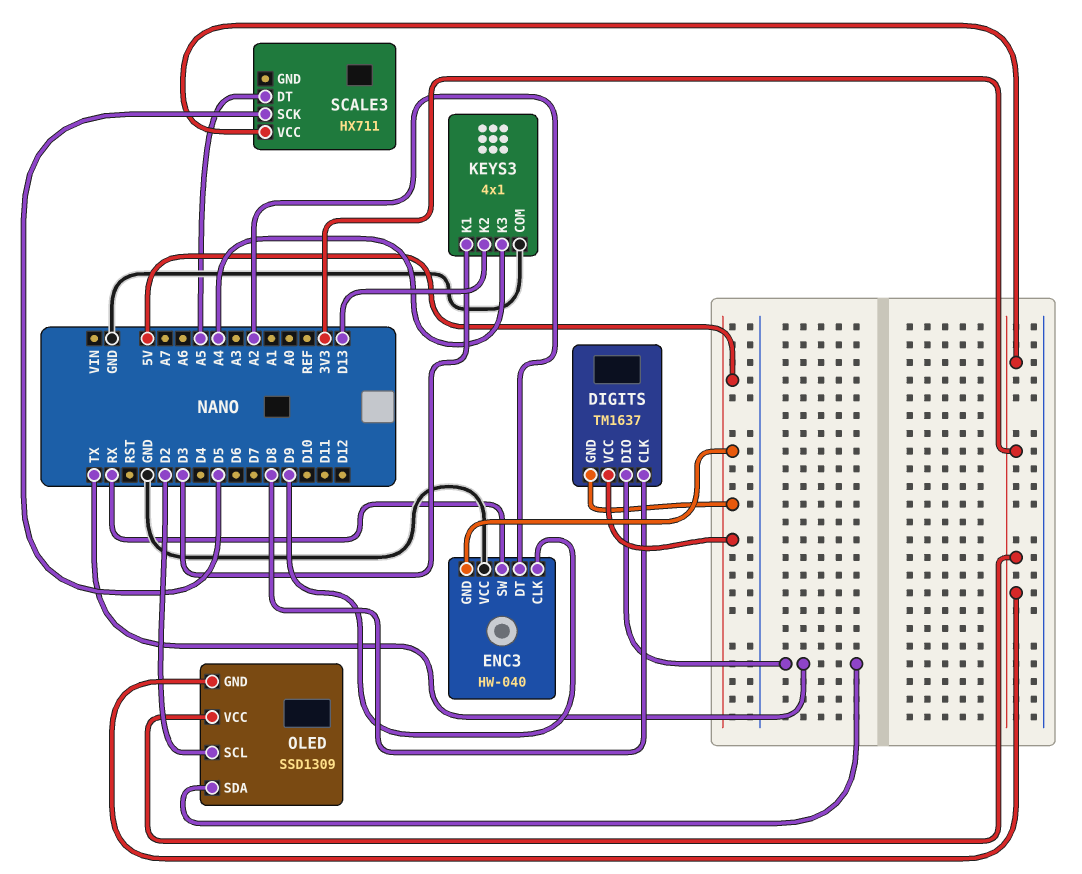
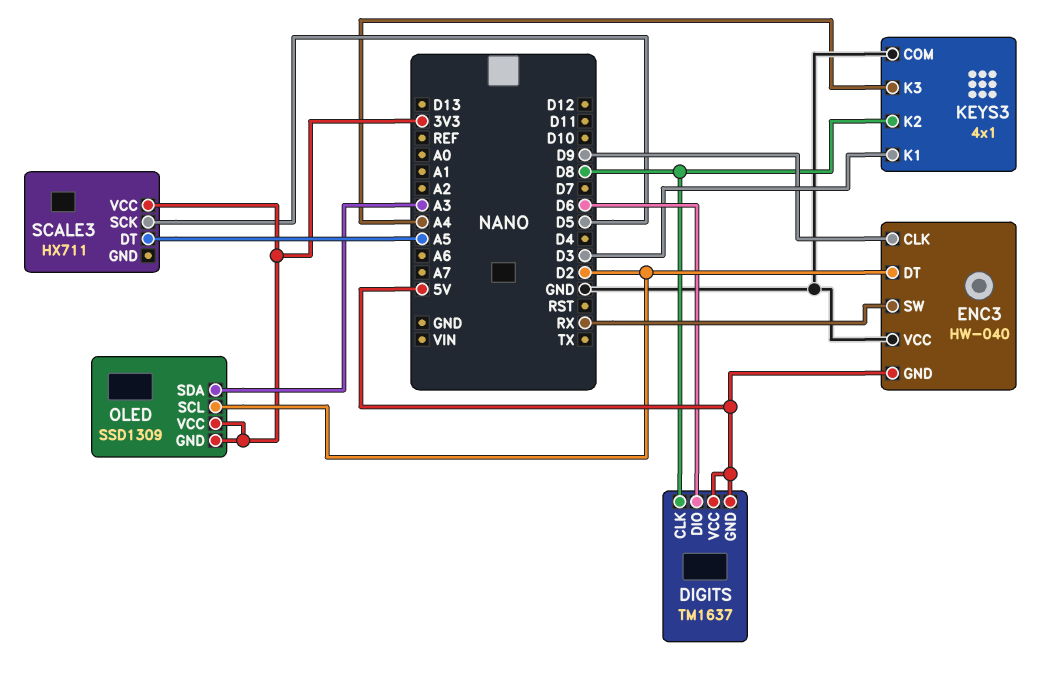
DIGITS pin DIO: TX -> D6
ENC3 pin DT: A2 -> D2
KEYS3 pin K2: D13 -> D8
OLED pin SDA: TX -> A3

